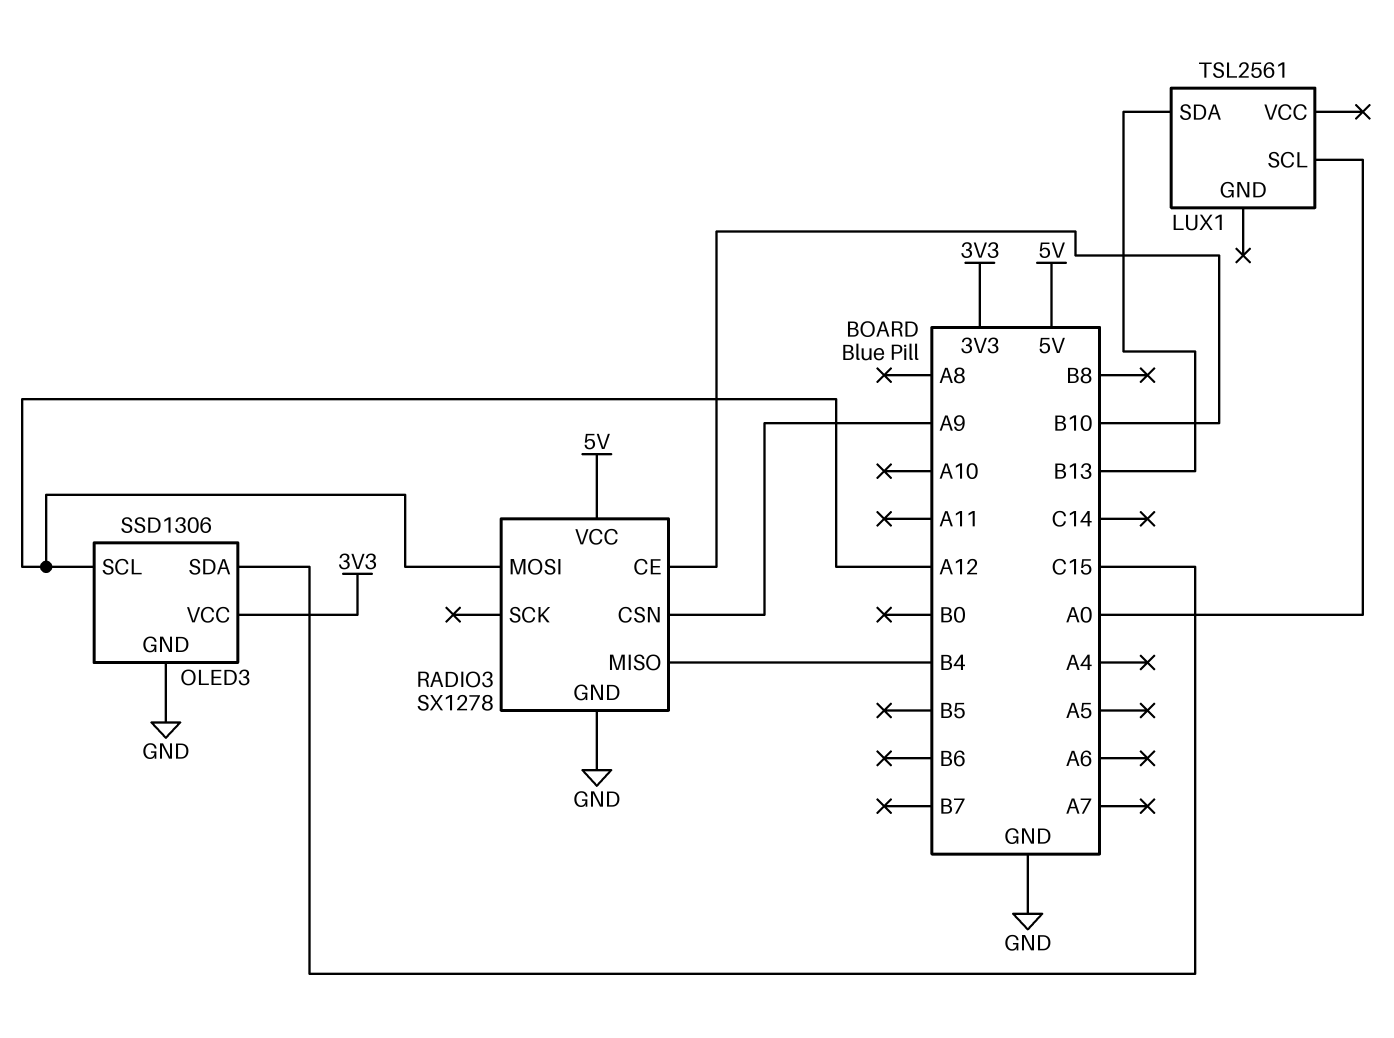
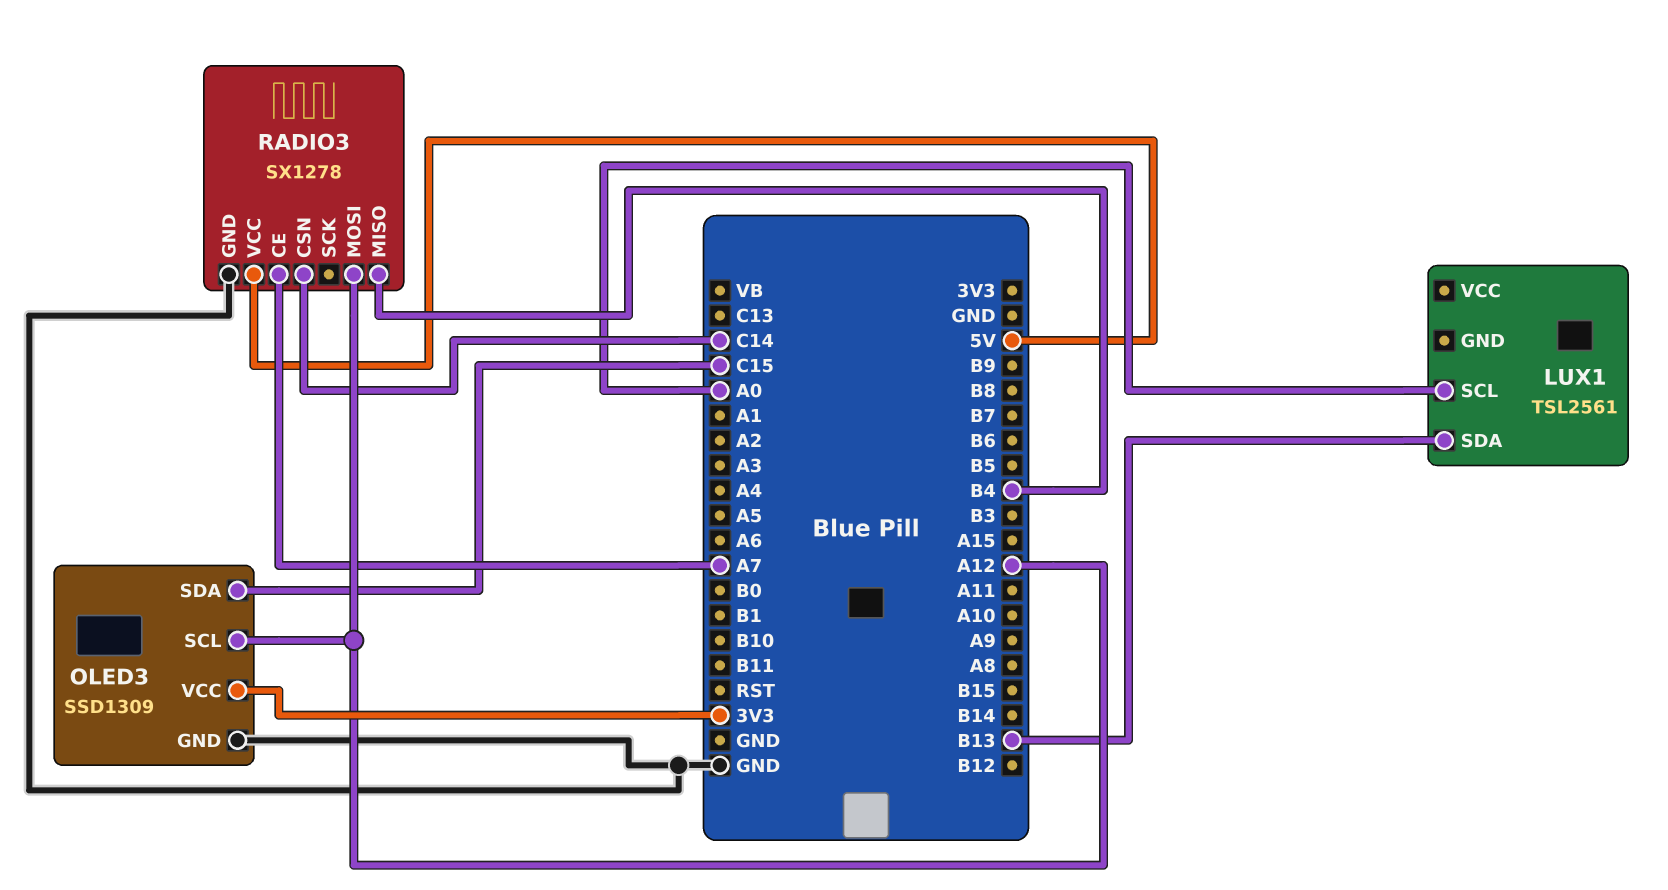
OLED3: SSD1306 -> SSD1309
RADIO3 pin CE: B10 -> A7
RADIO3 pin CSN: A9 -> C14

